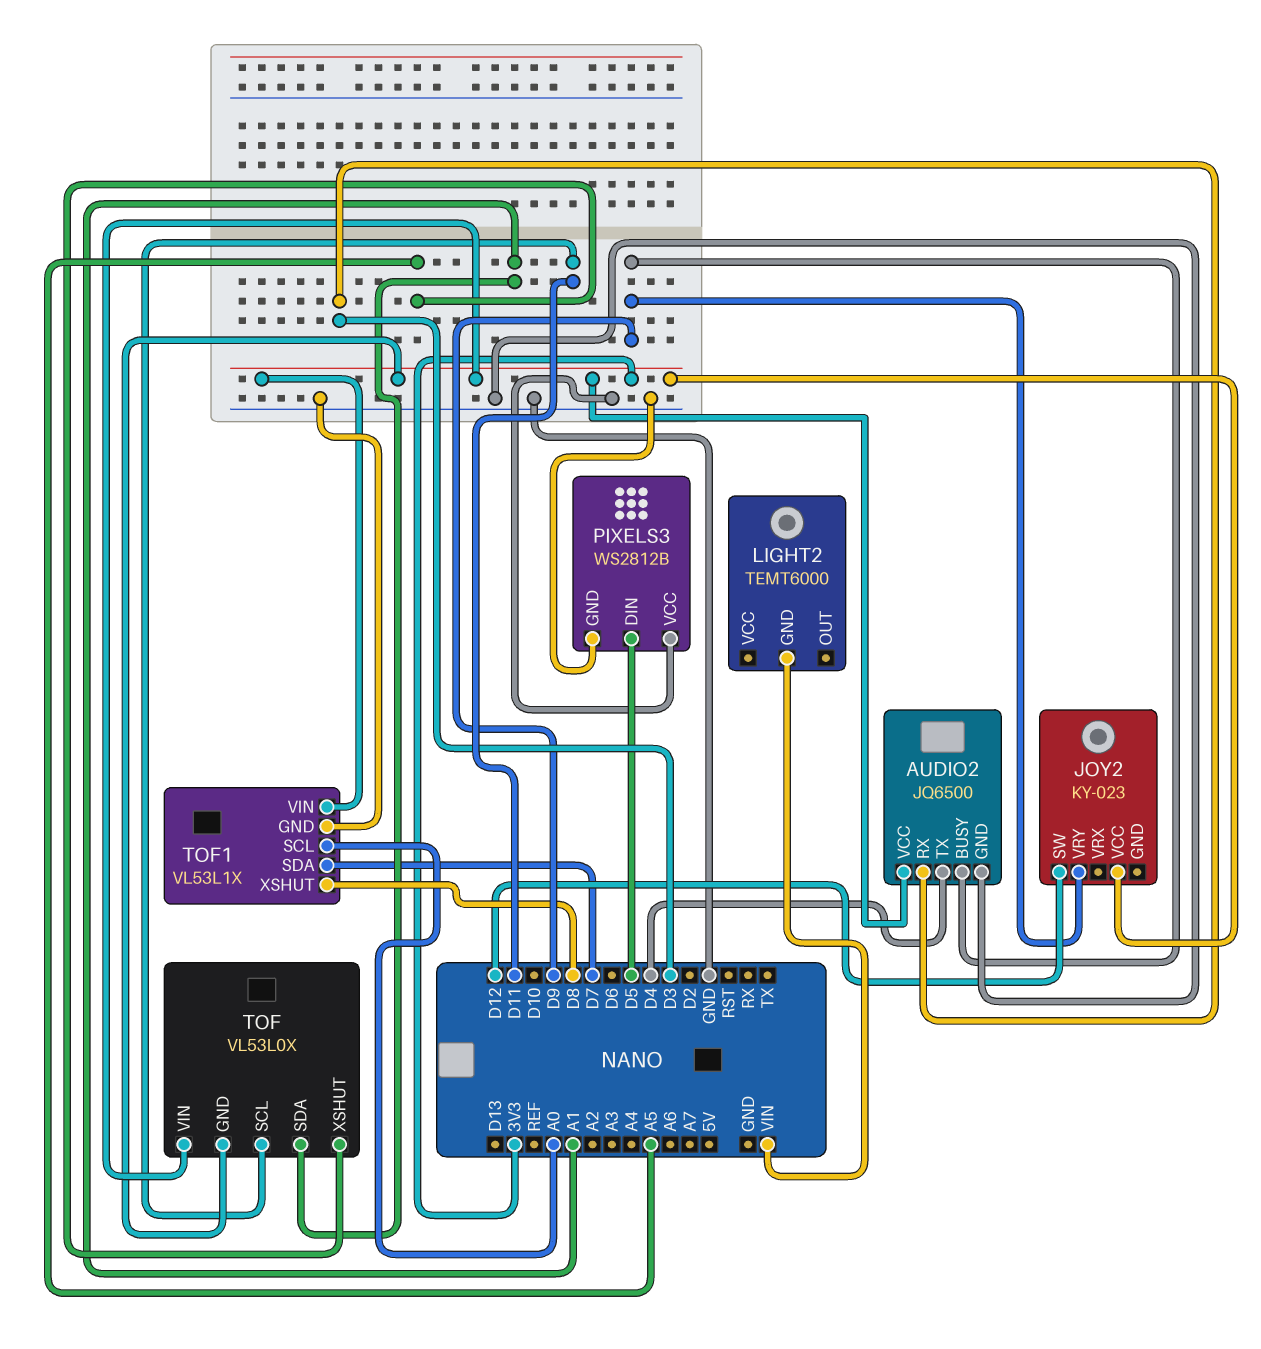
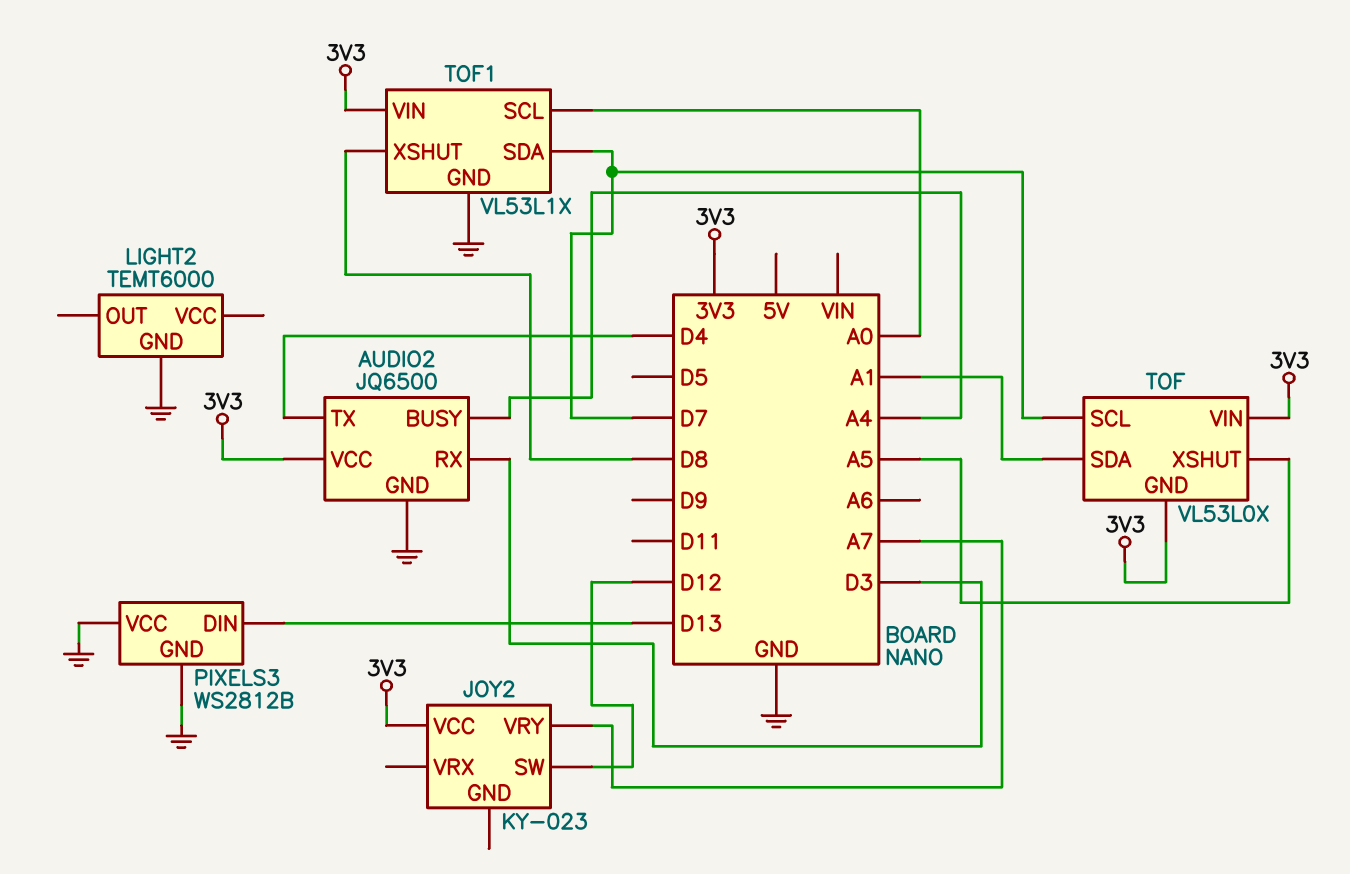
AUDIO2 pin BUSY: D9 -> A4
JOY2 pin VRY: D9 -> A7
LIGHT2 pin GND: VIN -> GND
PIXELS3 pin DIN: D5 -> D13
TOF pin SCL: D11 -> D7

